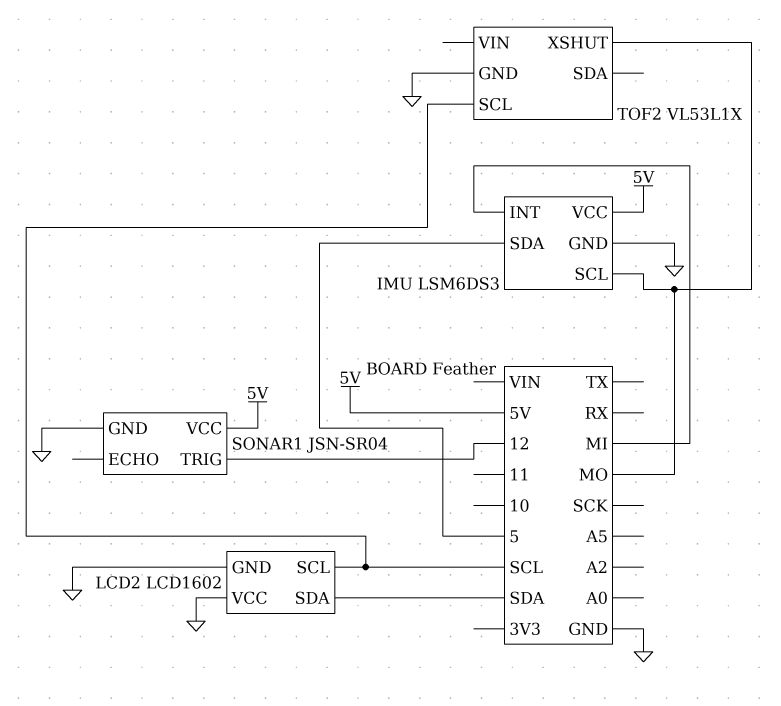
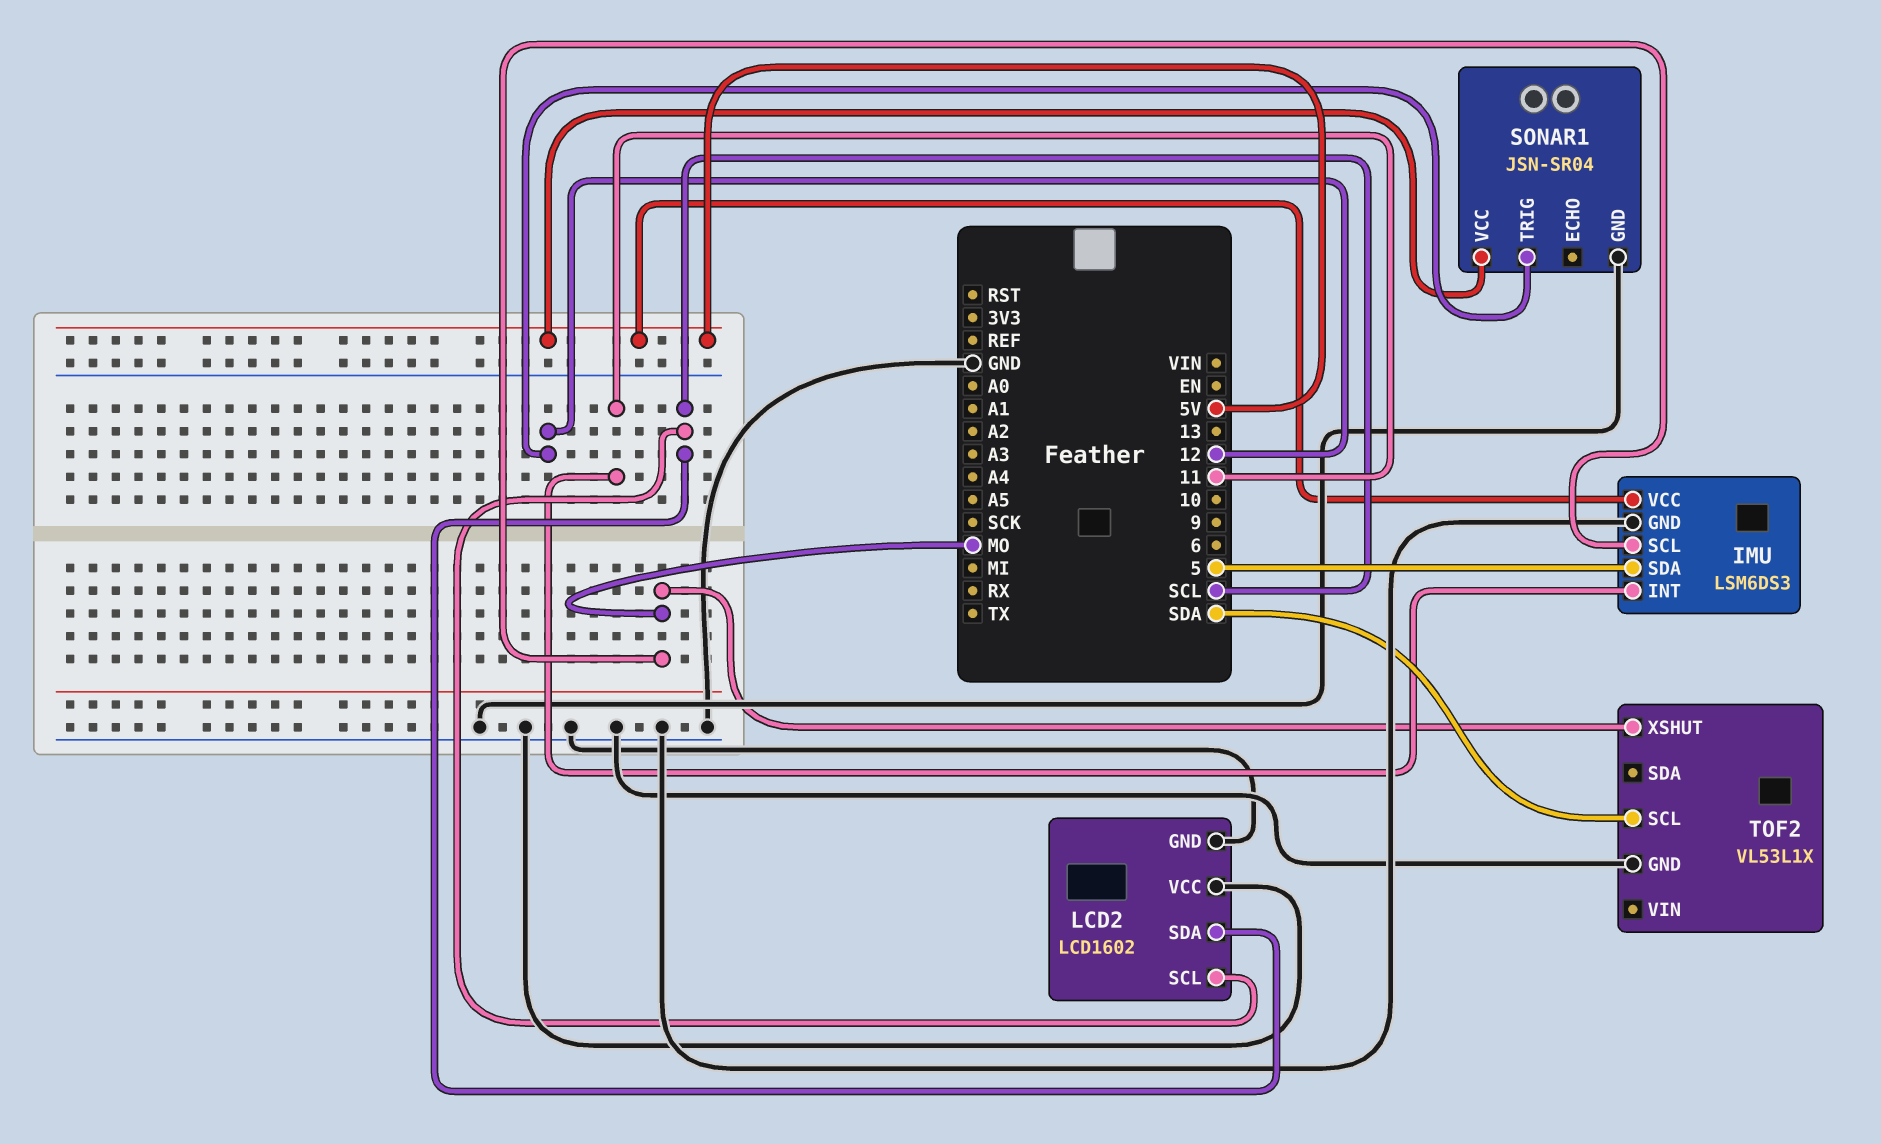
IMU pin INT: MI -> 11
LCD2 pin SDA: SDA -> SCL
TOF2 pin SCL: SCL -> SDA

